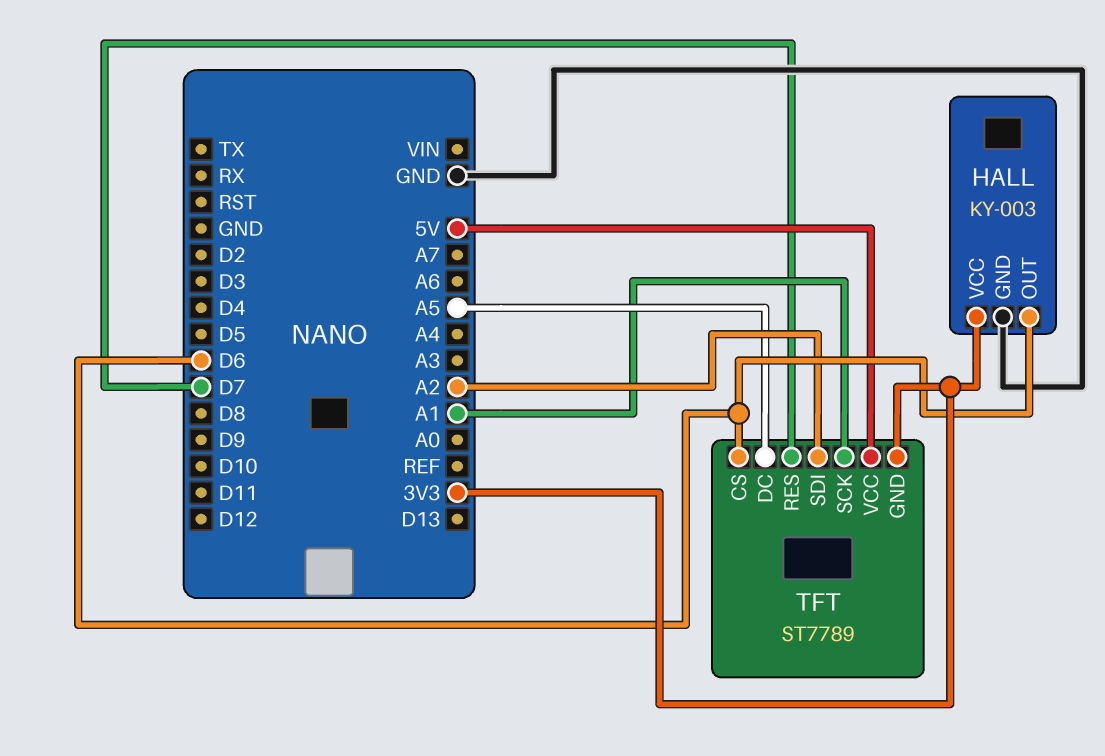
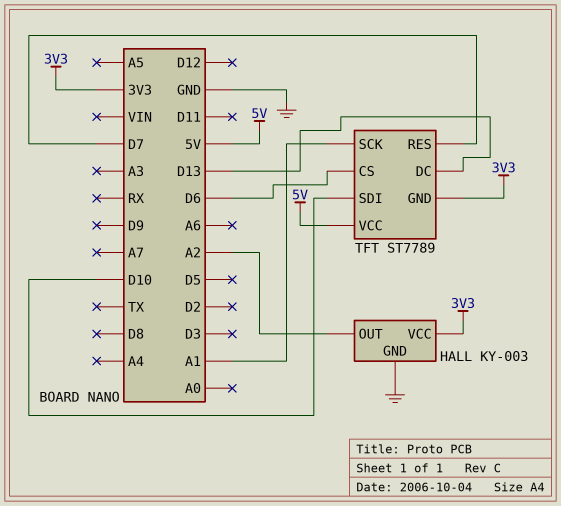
HALL pin OUT: D6 -> A2
TFT pin DC: A5 -> D13
TFT pin SDI: A2 -> D10

